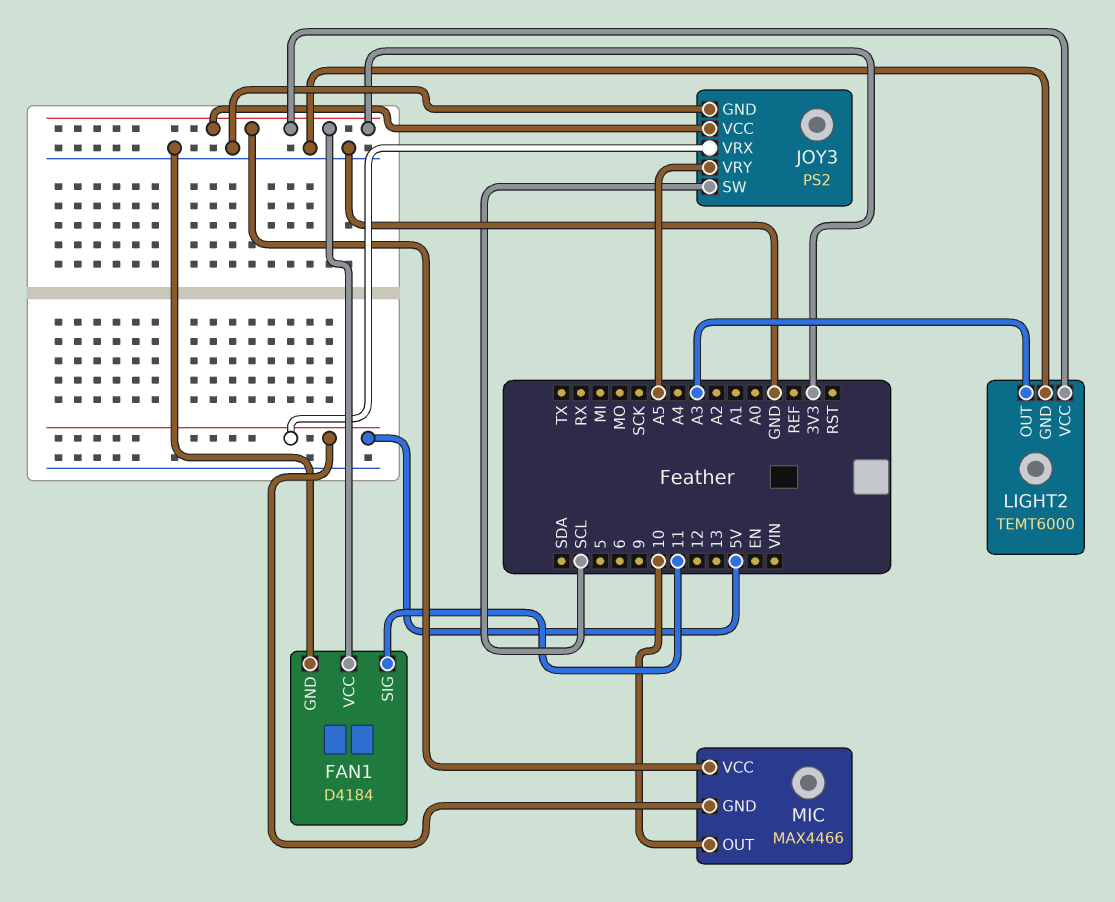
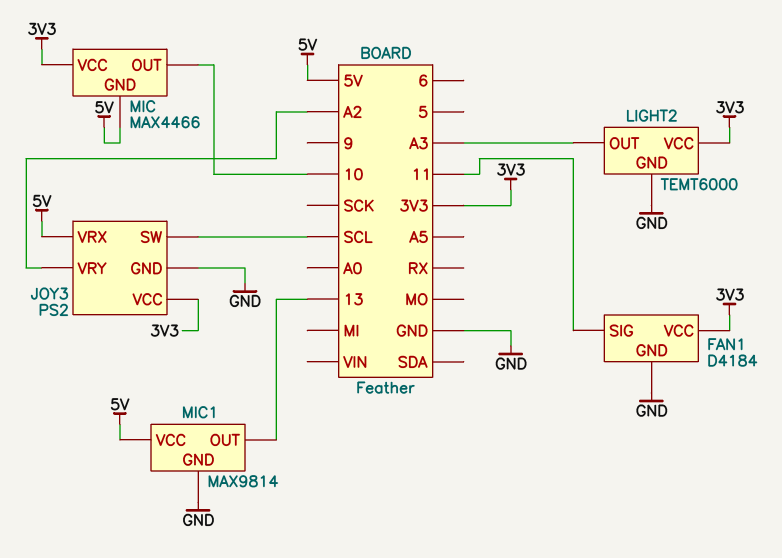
JOY3 pin VRY: A5 -> A2
MIC1: none -> MAX9814
MIC1 pin GND: none -> GND
MIC1 pin OUT: none -> 13
MIC1 pin VCC: none -> 5V

